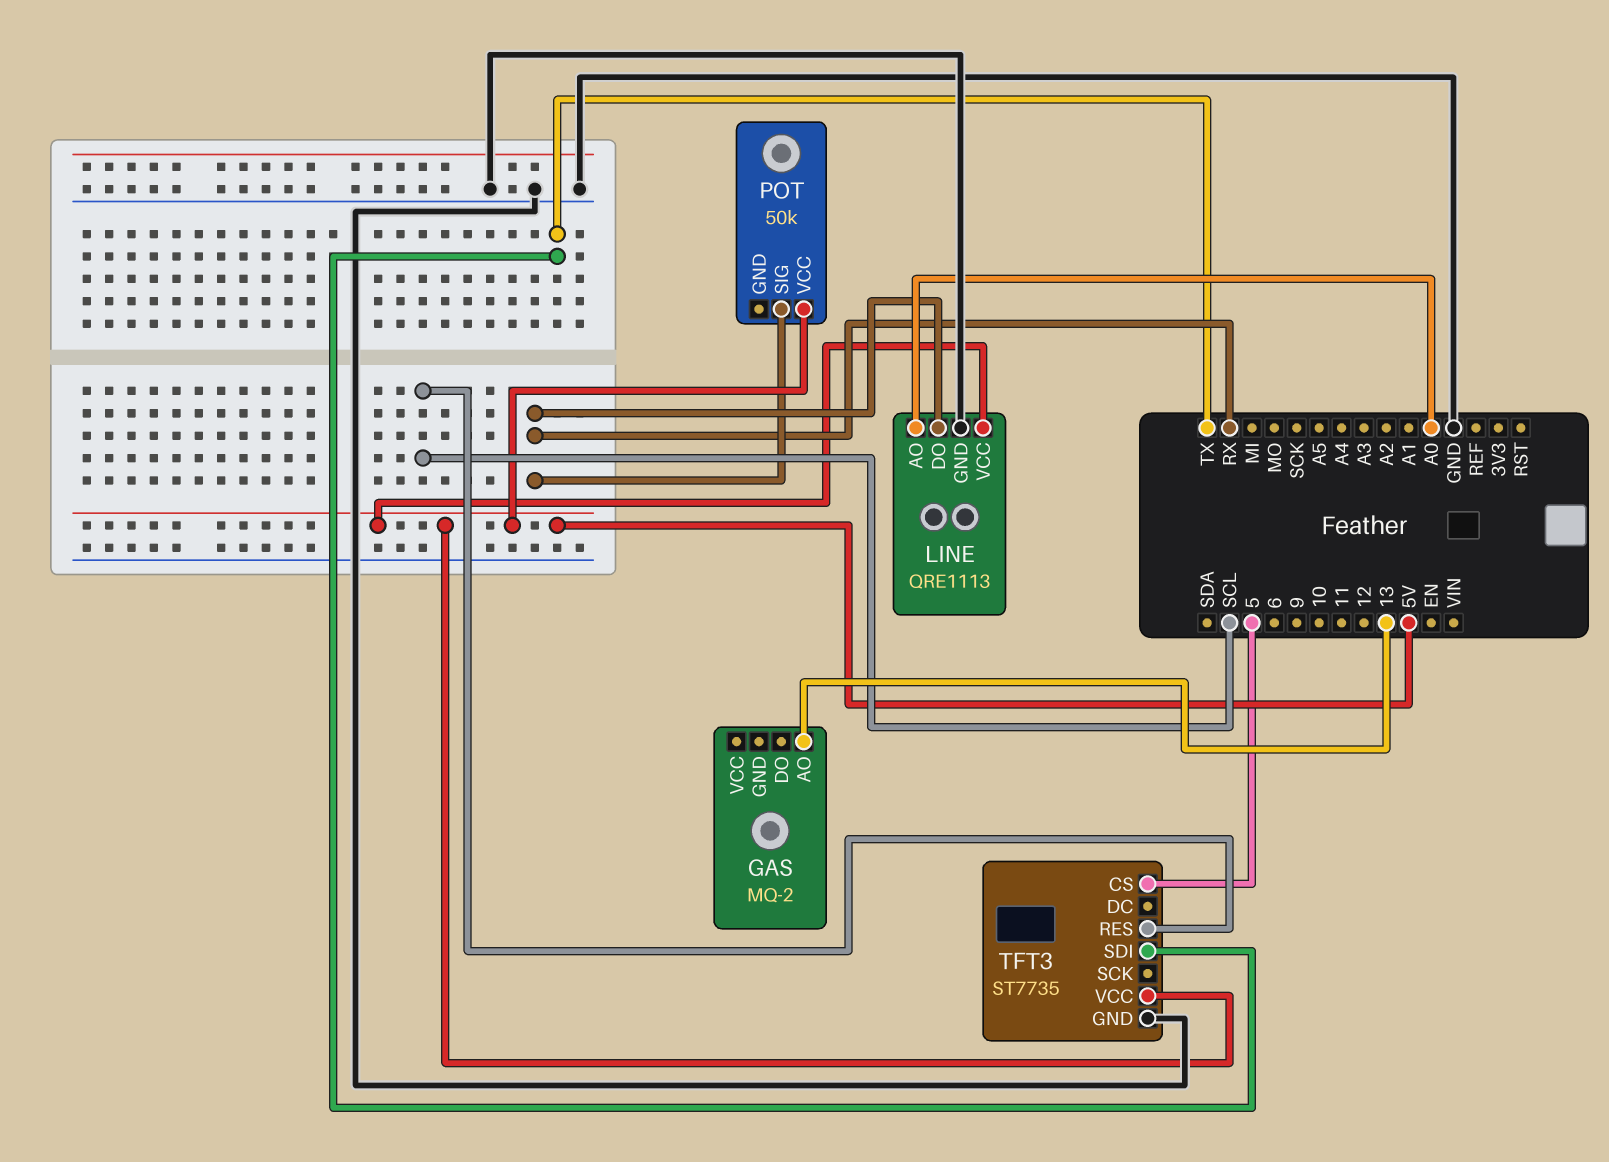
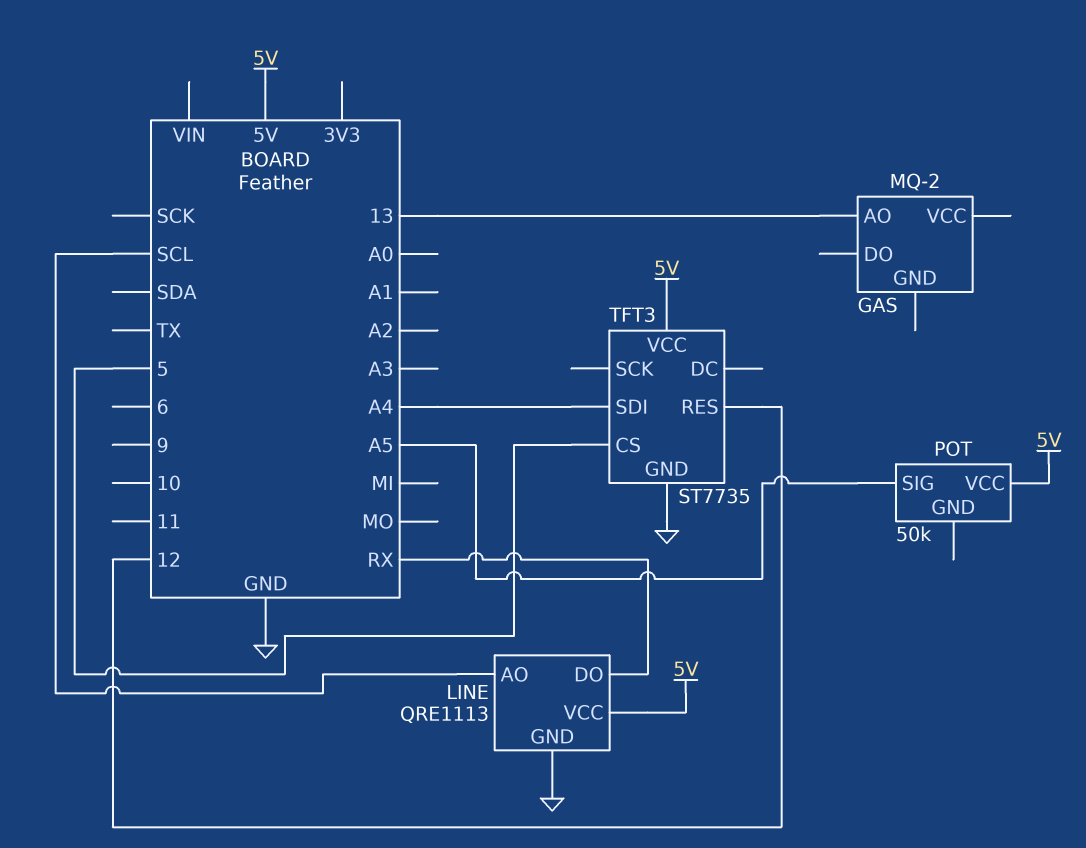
LINE pin AO: A0 -> SCL
POT pin SIG: RX -> A5
TFT3 pin RES: SCL -> 12
TFT3 pin SDI: TX -> A4

